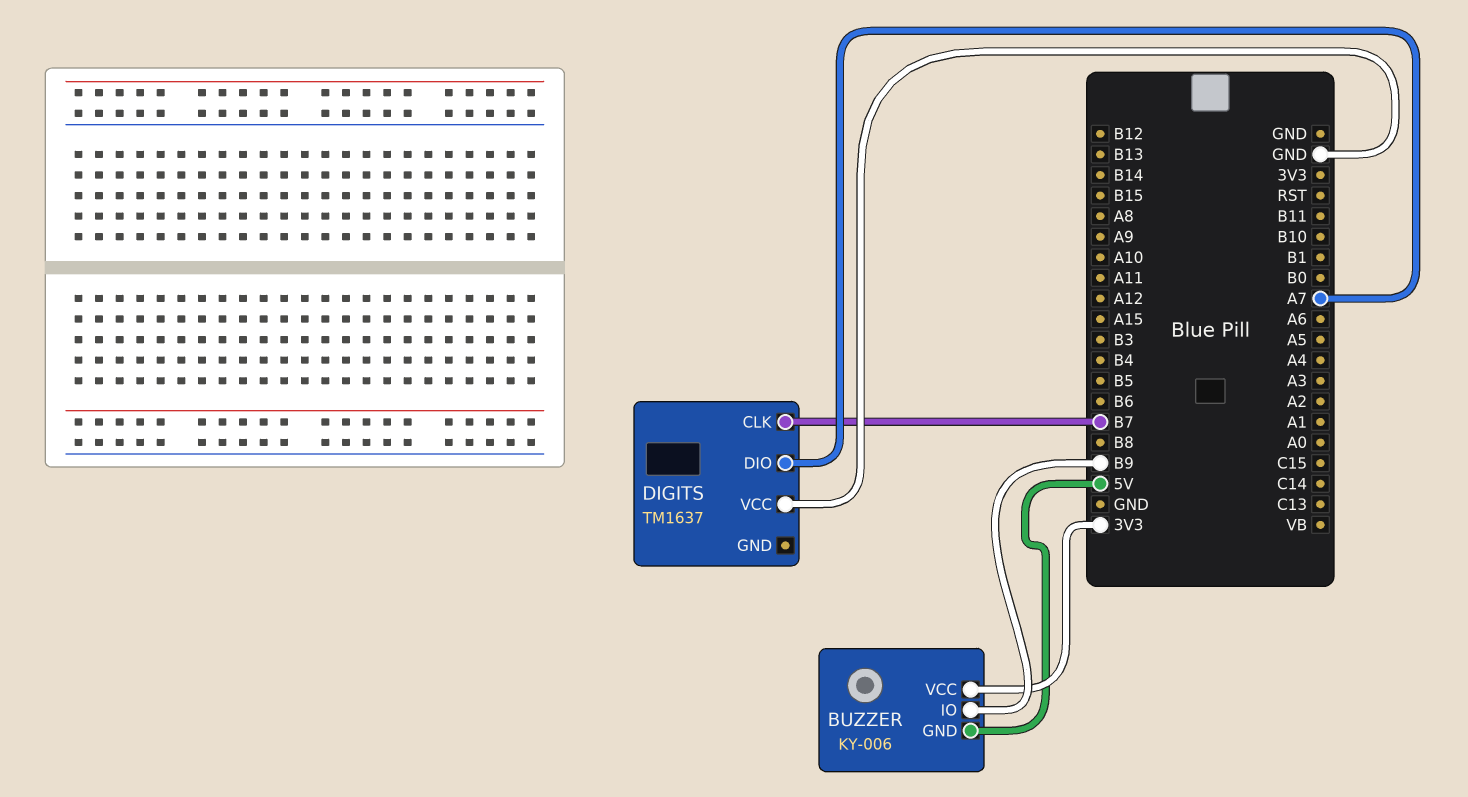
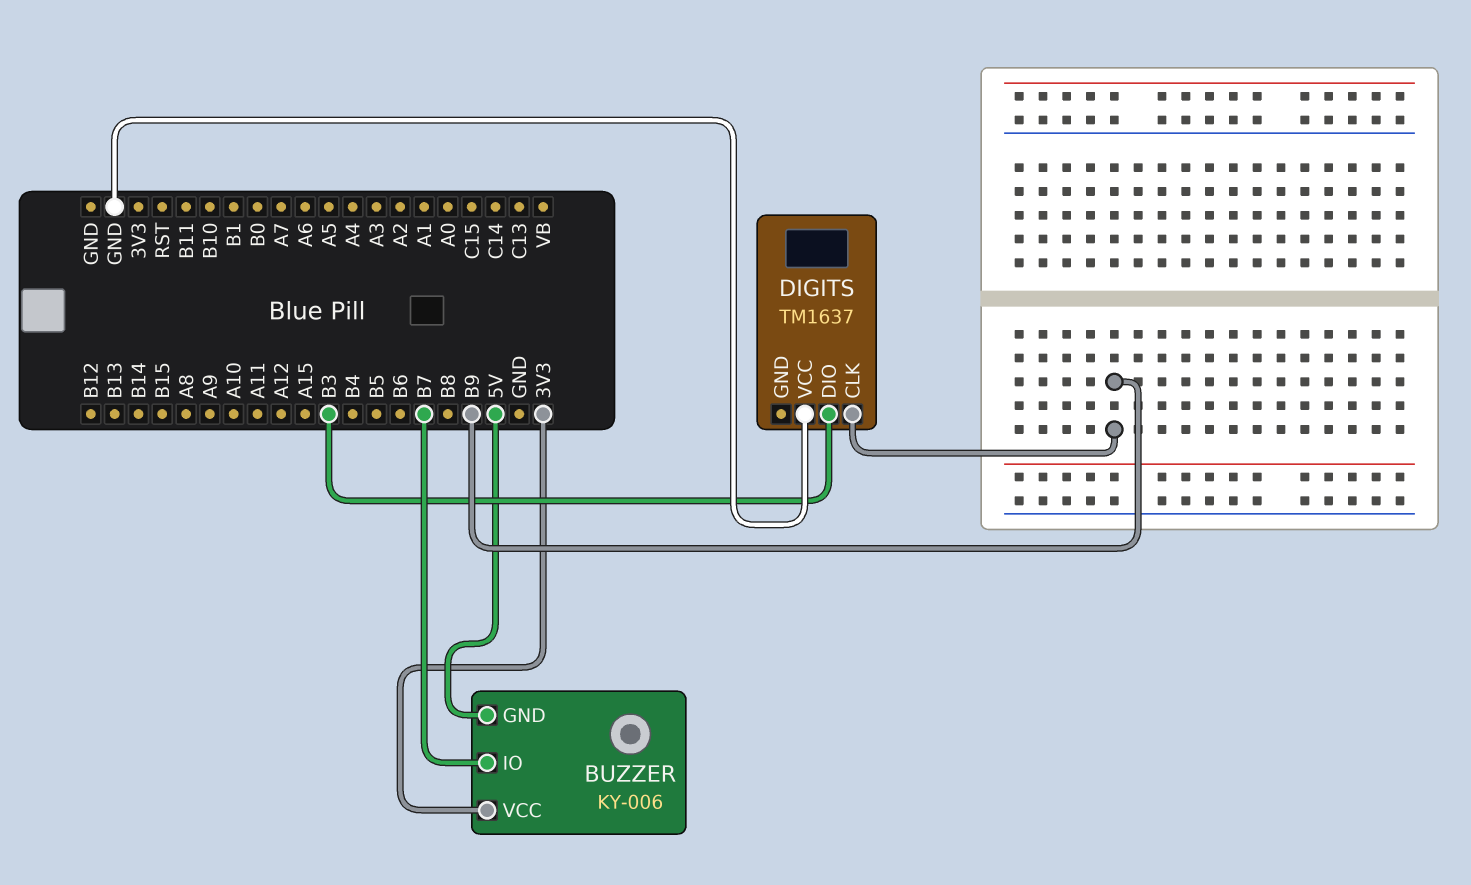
BUZZER pin IO: B9 -> B7
DIGITS pin CLK: B7 -> B9
DIGITS pin DIO: A7 -> B3

